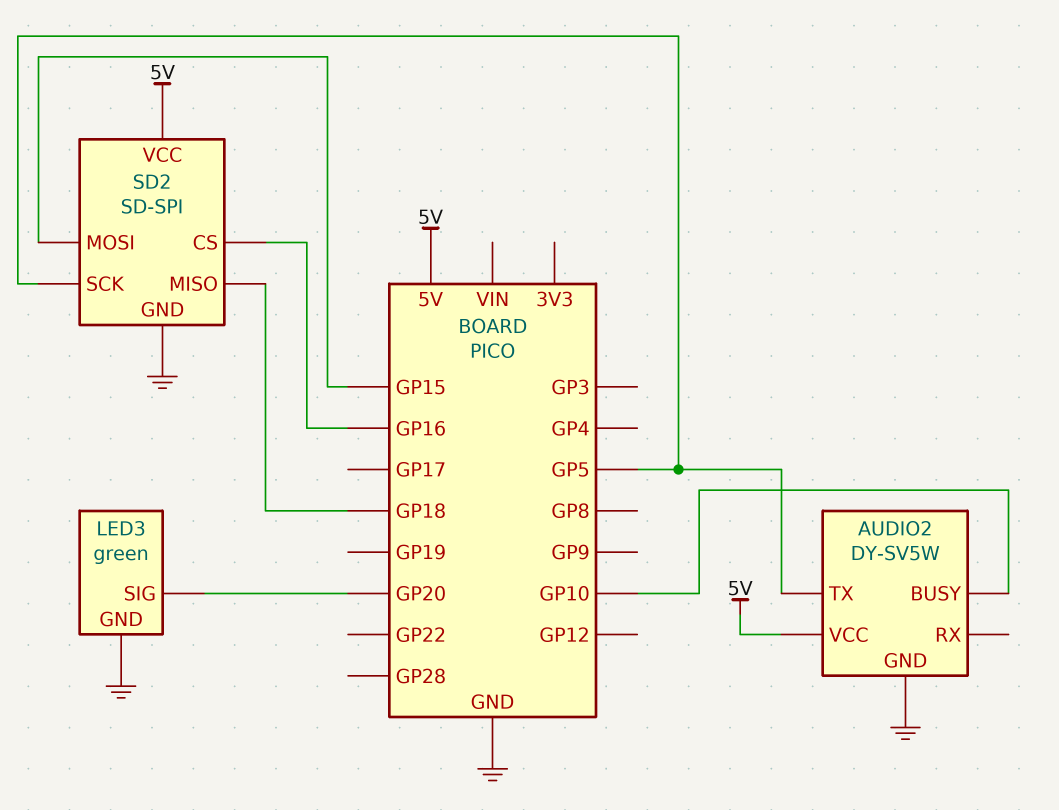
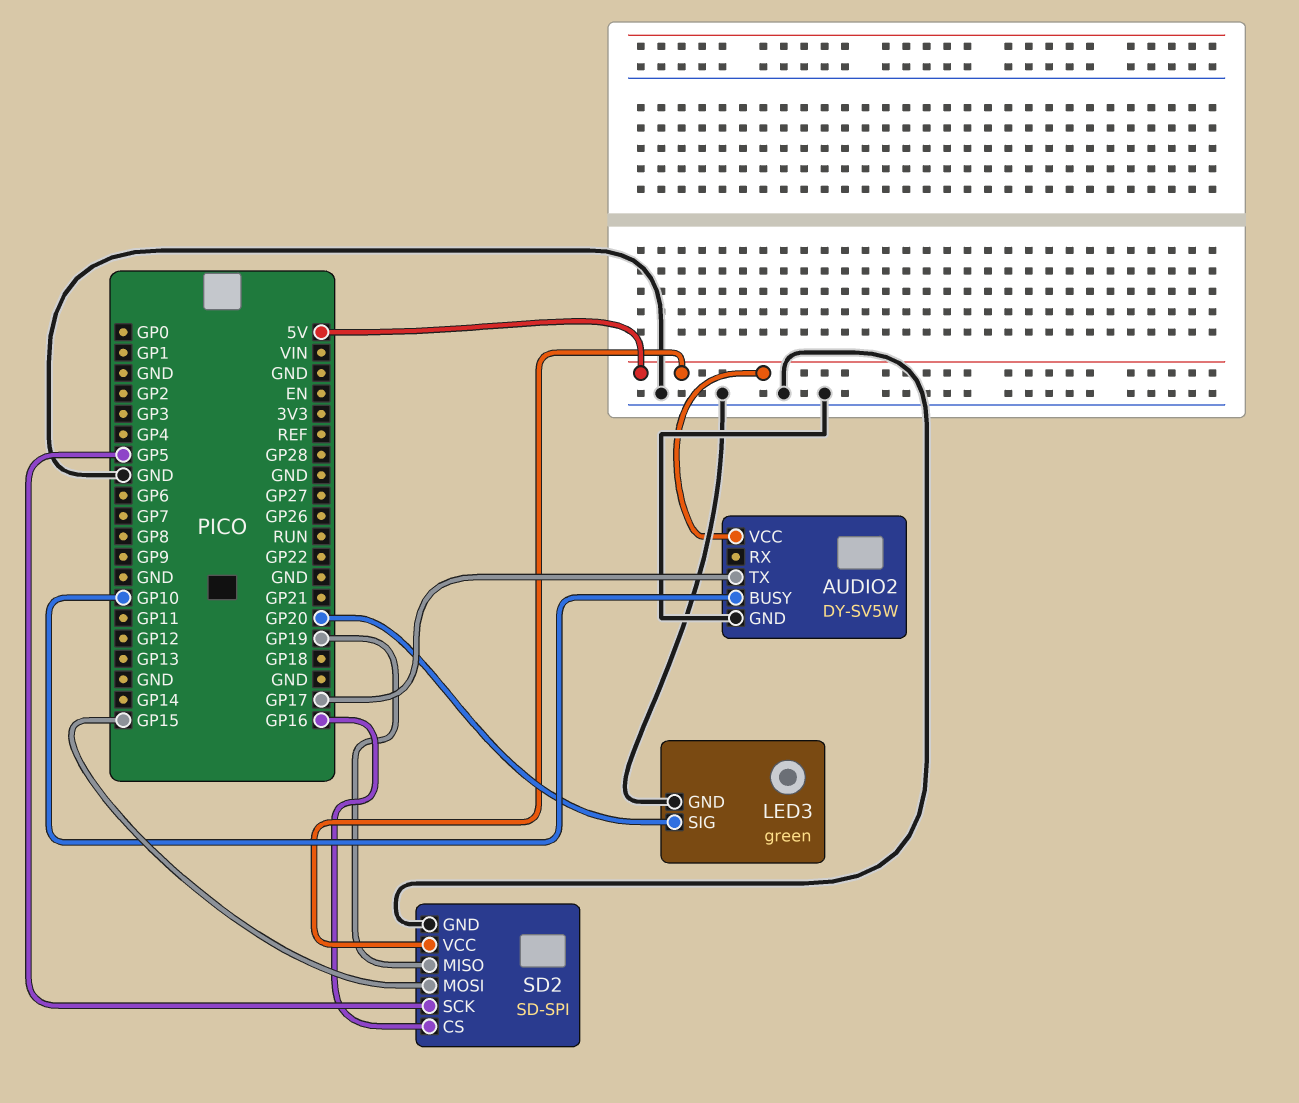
AUDIO2 pin TX: GP5 -> GP17
SD2 pin MISO: GP18 -> GP19

